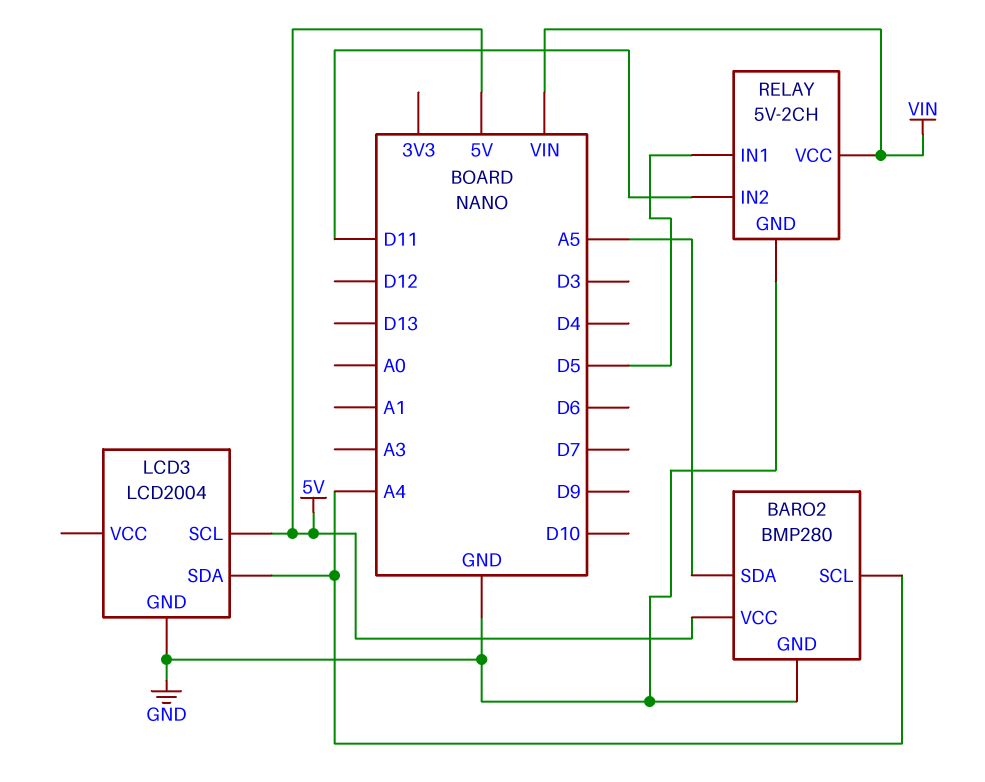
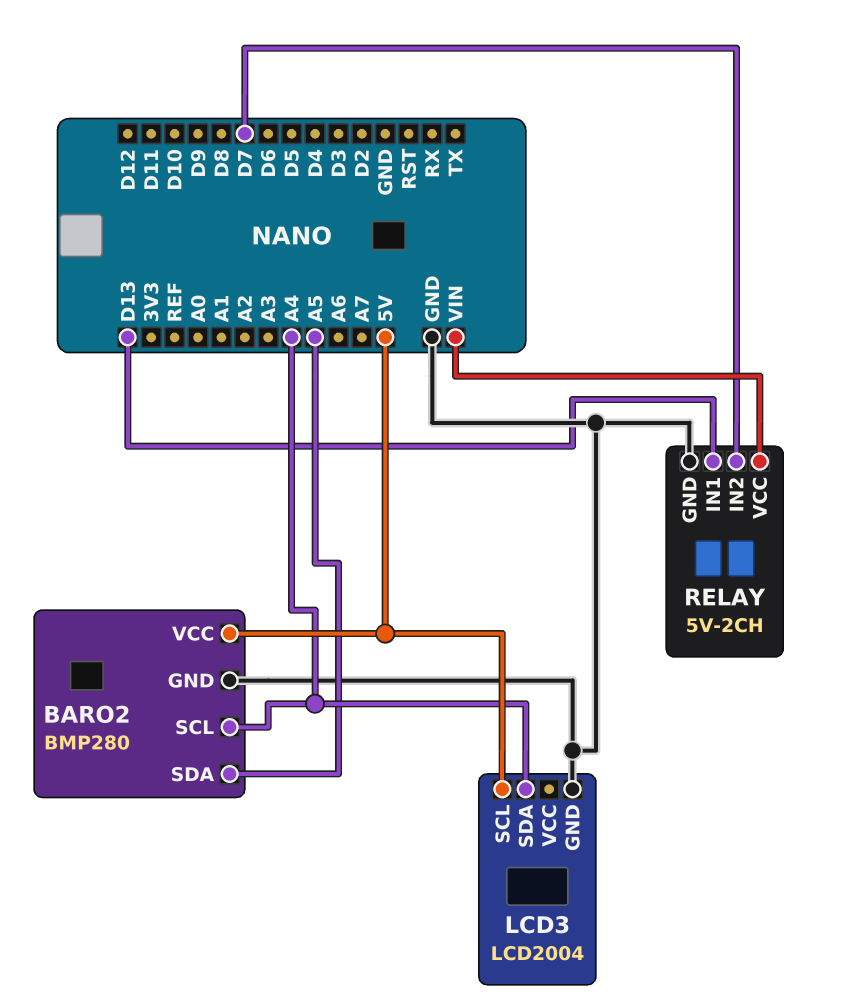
RELAY pin IN1: D5 -> D13
RELAY pin IN2: D11 -> D7

